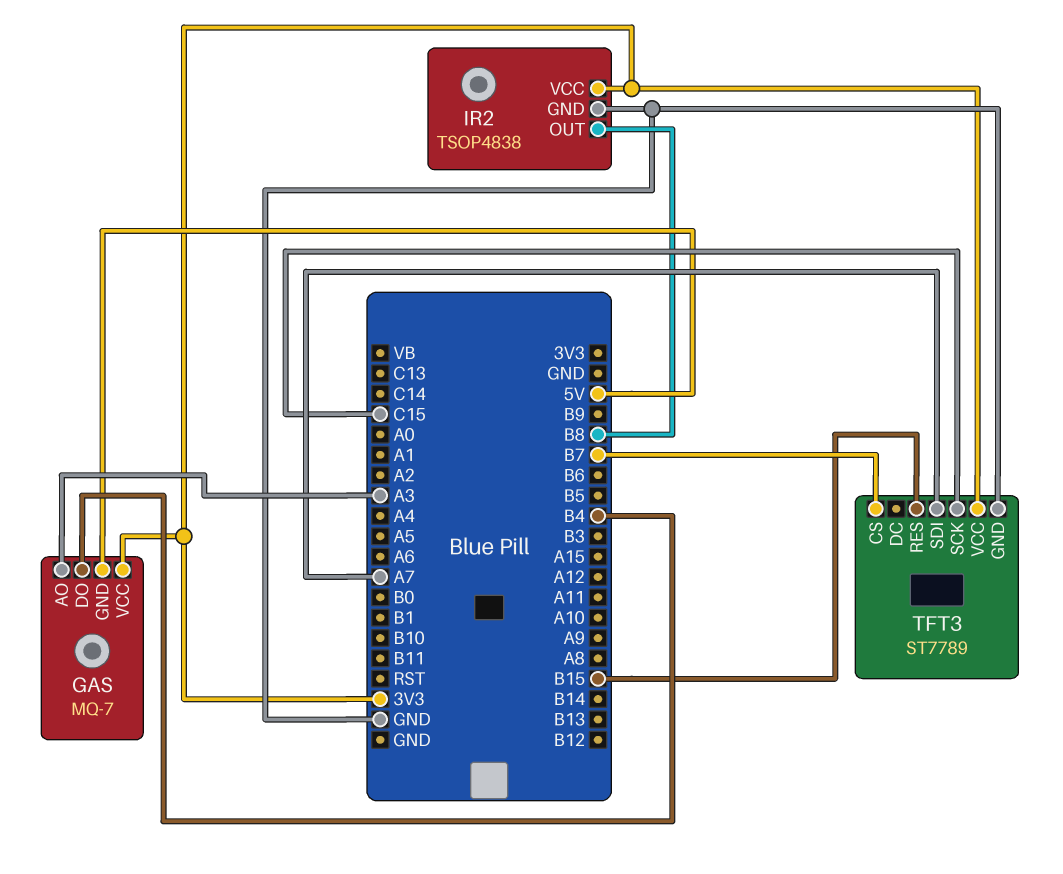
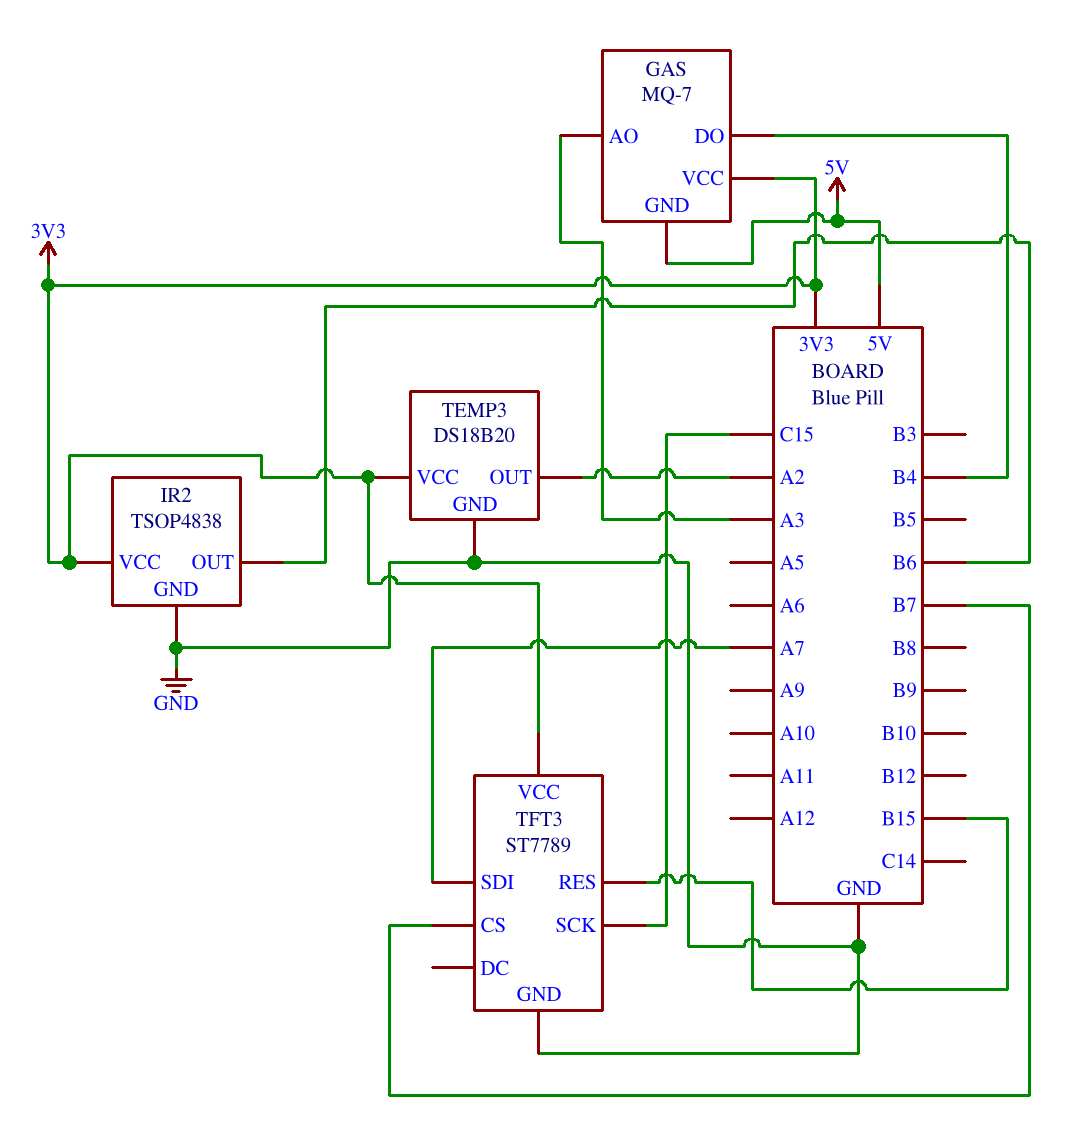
IR2 pin OUT: B8 -> B6
TEMP3: none -> DS18B20
TEMP3 pin GND: none -> GND
TEMP3 pin OUT: none -> A2
TEMP3 pin VCC: none -> 3V3

